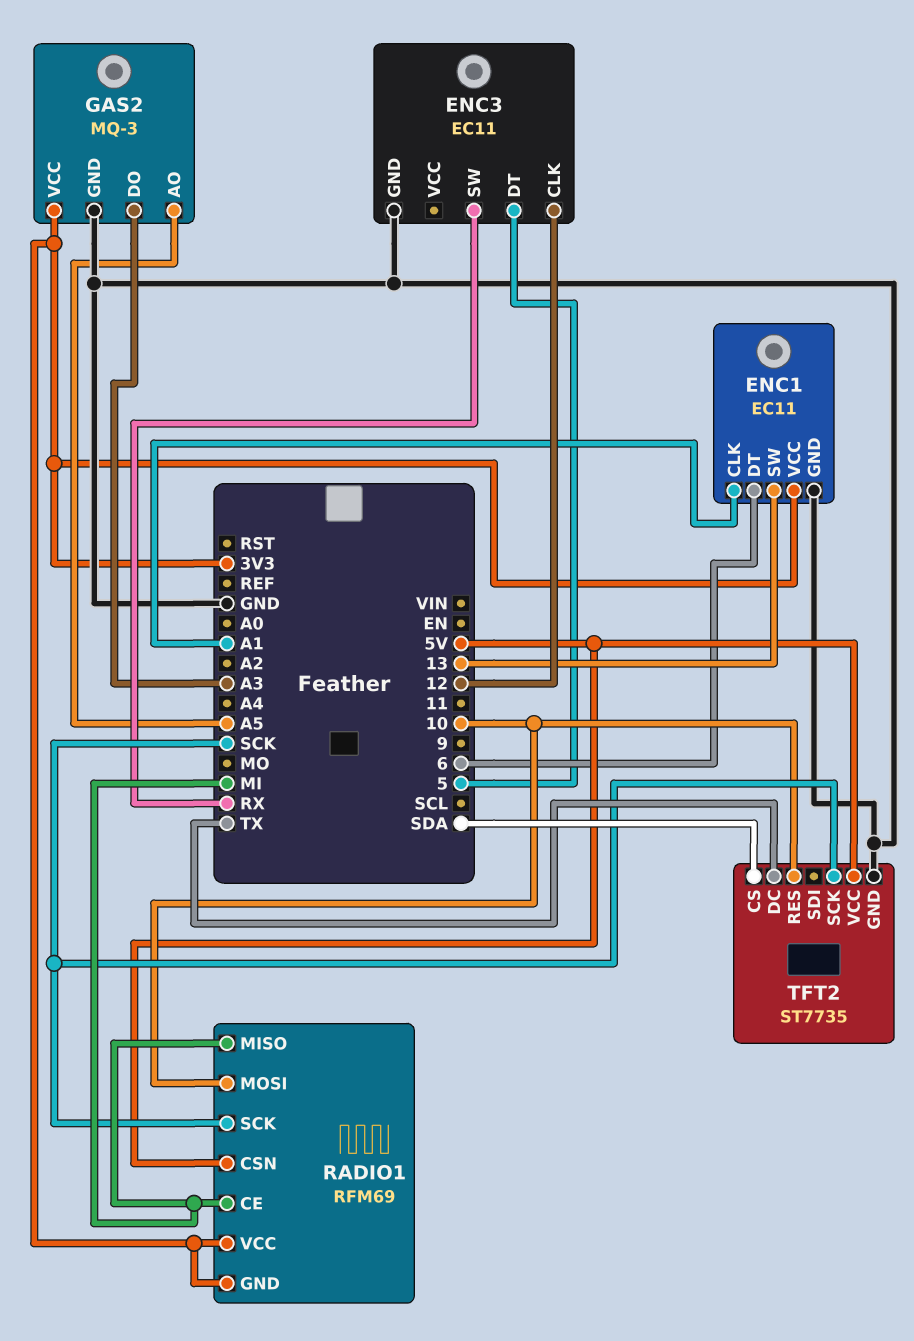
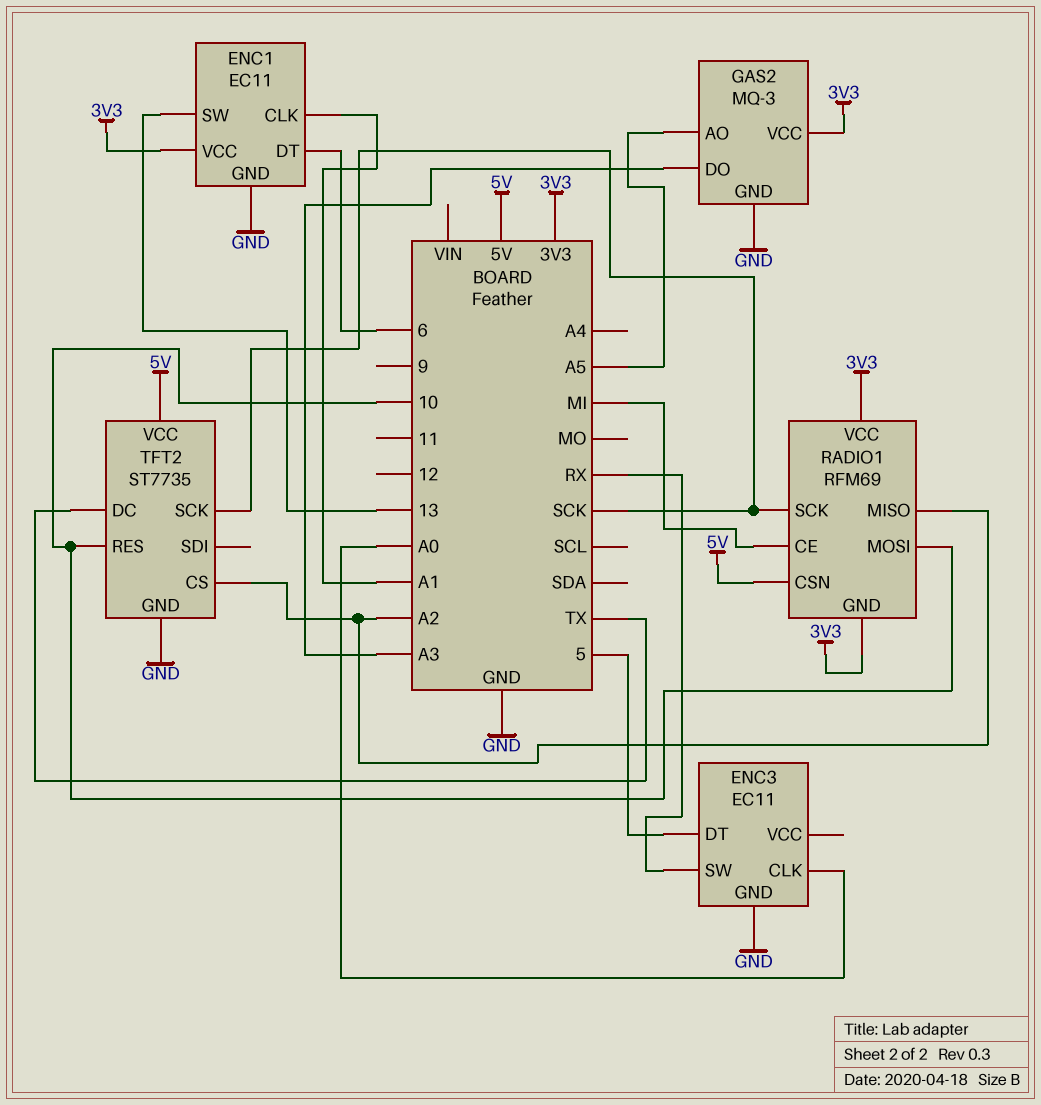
ENC3 pin CLK: 12 -> A0
RADIO1 pin MISO: MI -> A2
TFT2 pin CS: SDA -> A2

